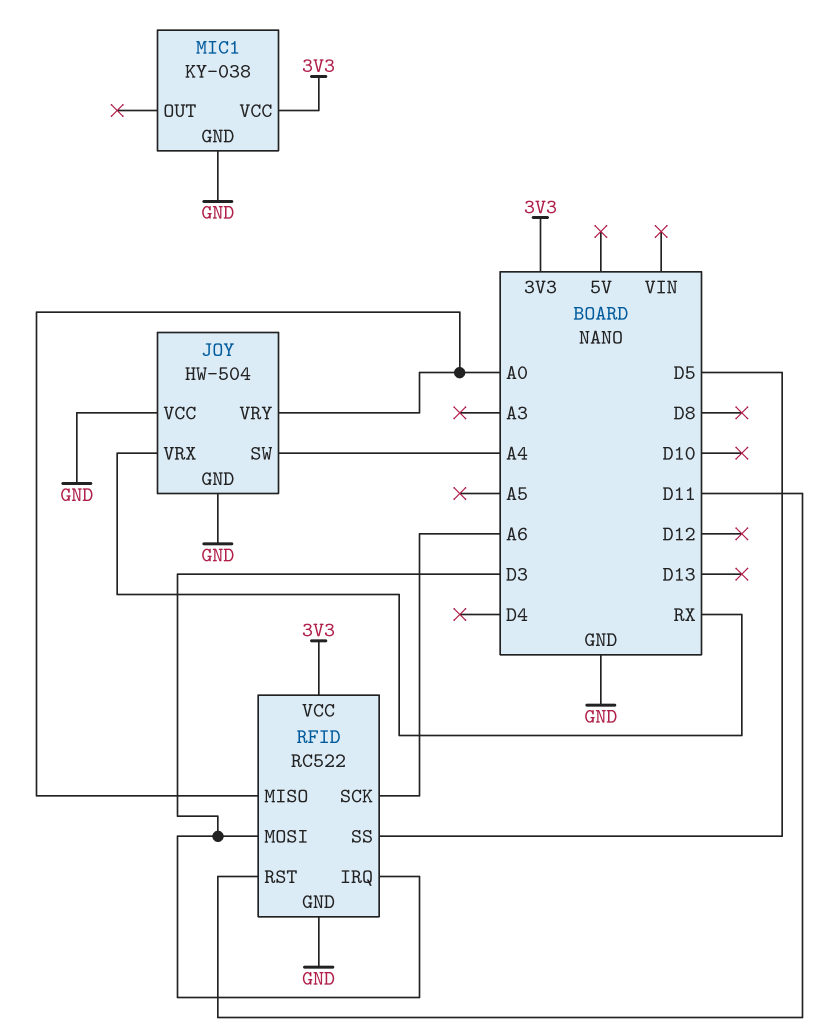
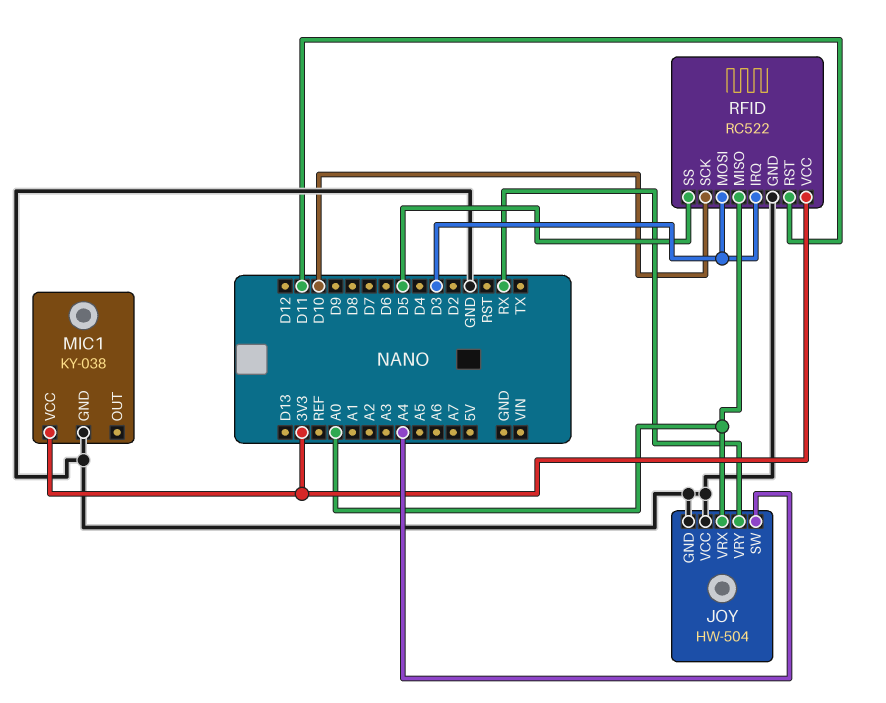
JOY pin VRX: RX -> A0
JOY pin VRY: A0 -> RX
RFID pin SCK: A6 -> D10

